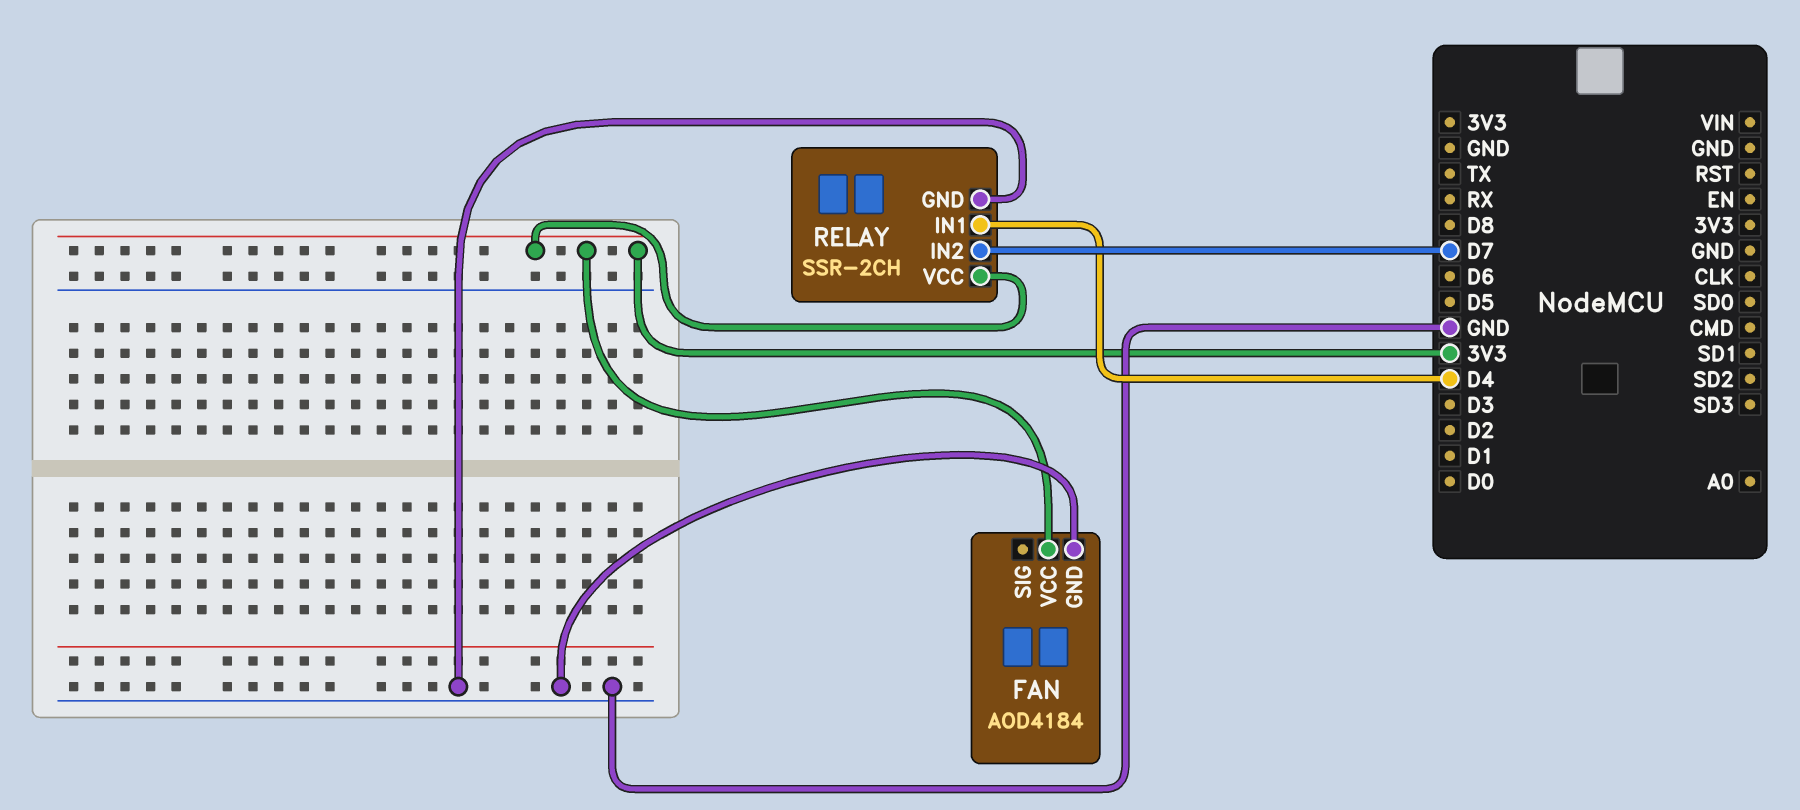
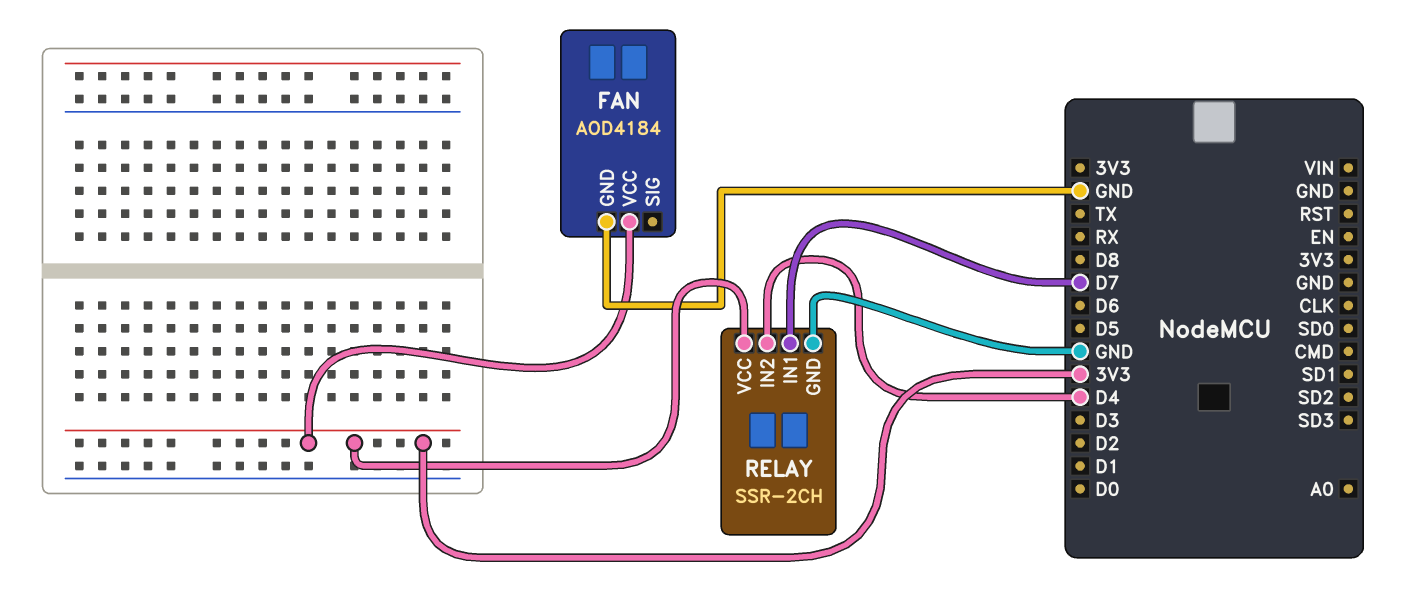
RELAY pin IN1: D4 -> D7
RELAY pin IN2: D7 -> D4

